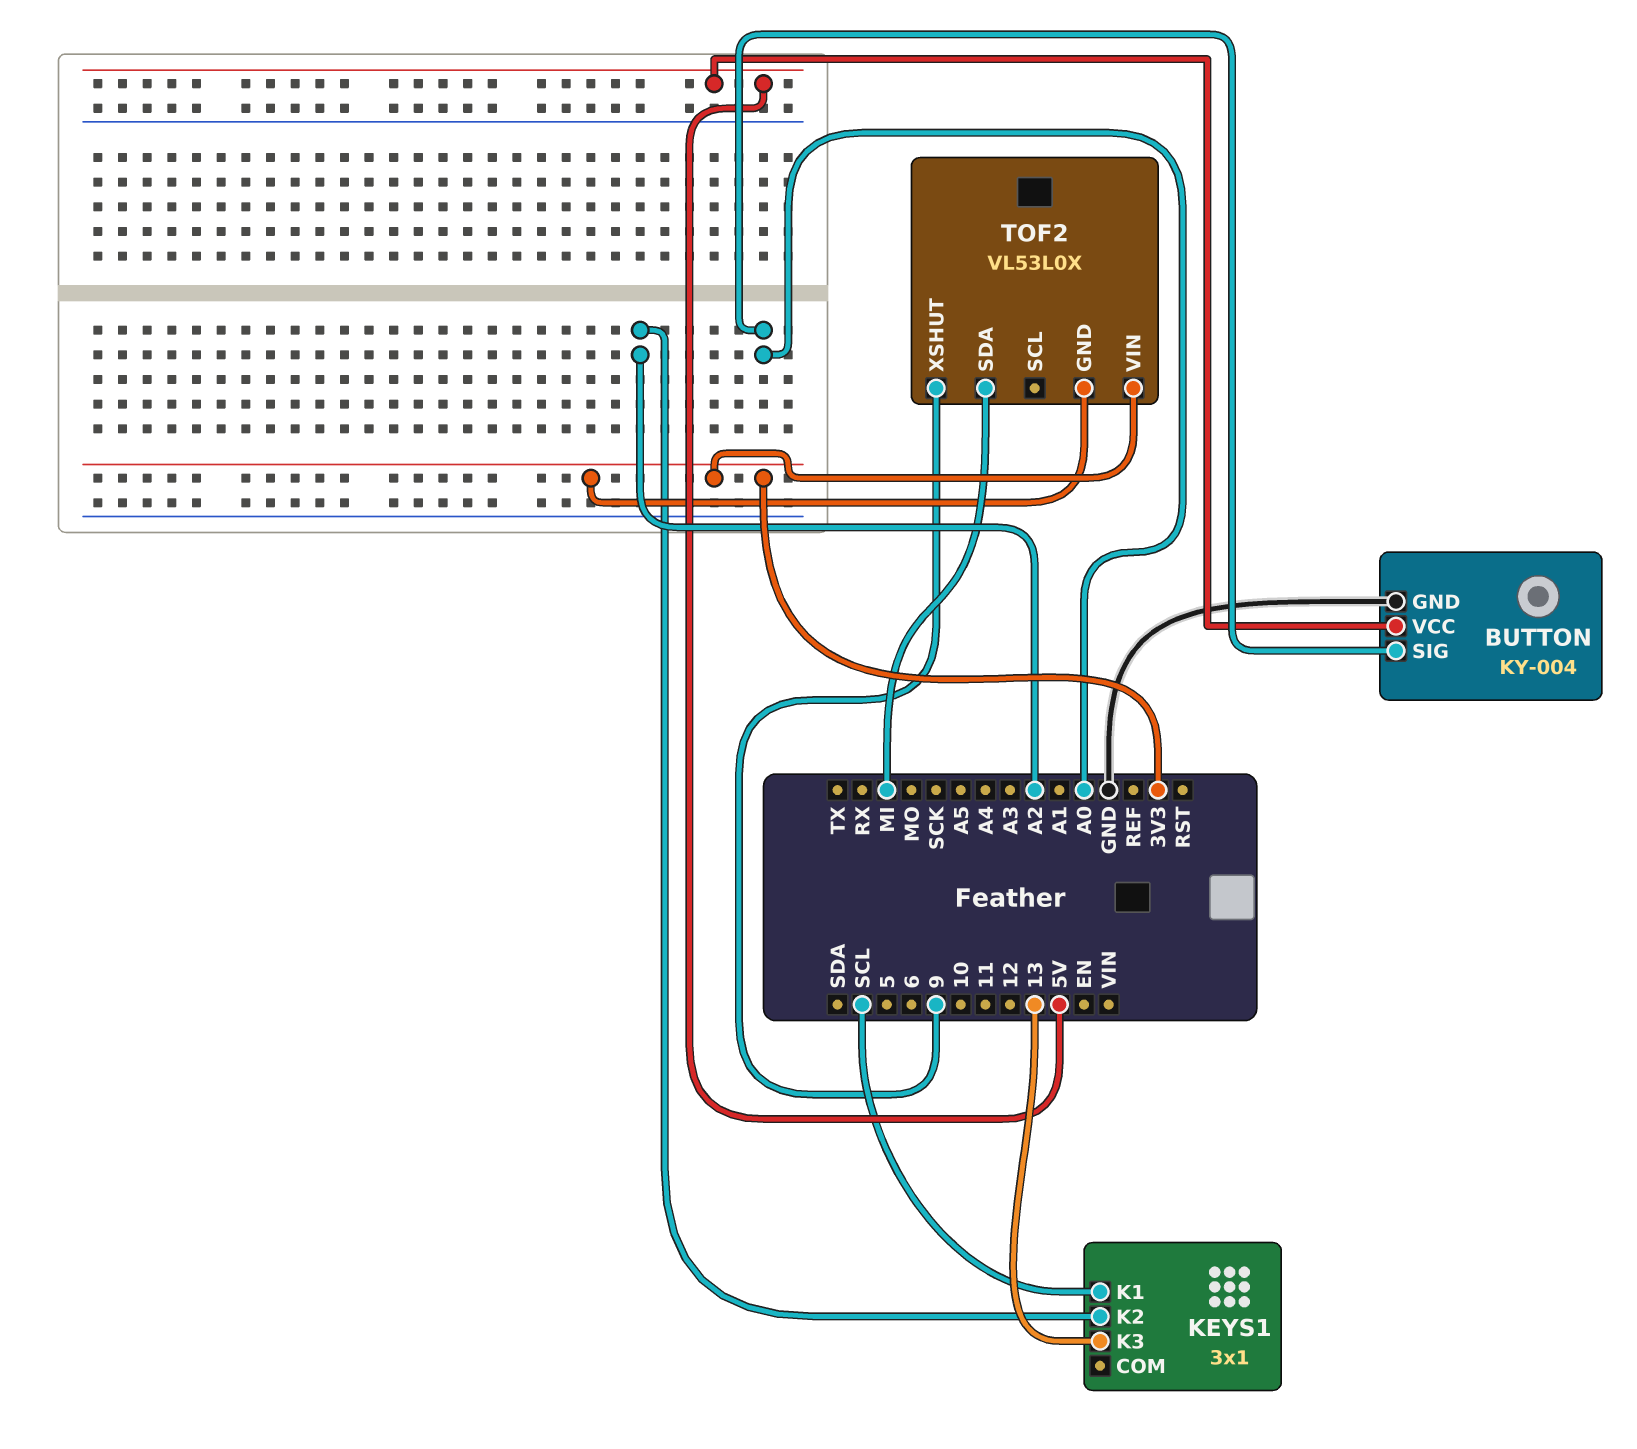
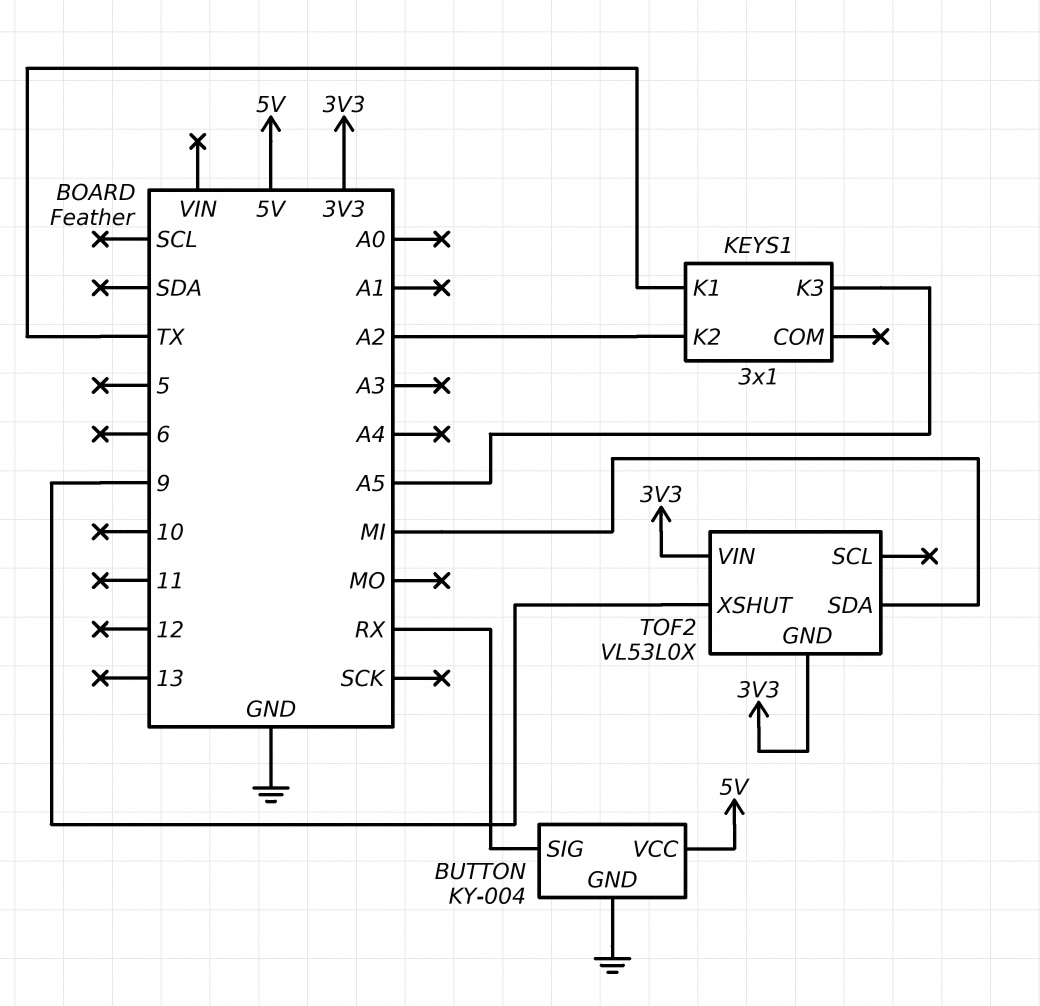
BUTTON pin SIG: A0 -> RX
KEYS1 pin K1: SCL -> TX
KEYS1 pin K3: 13 -> A5

